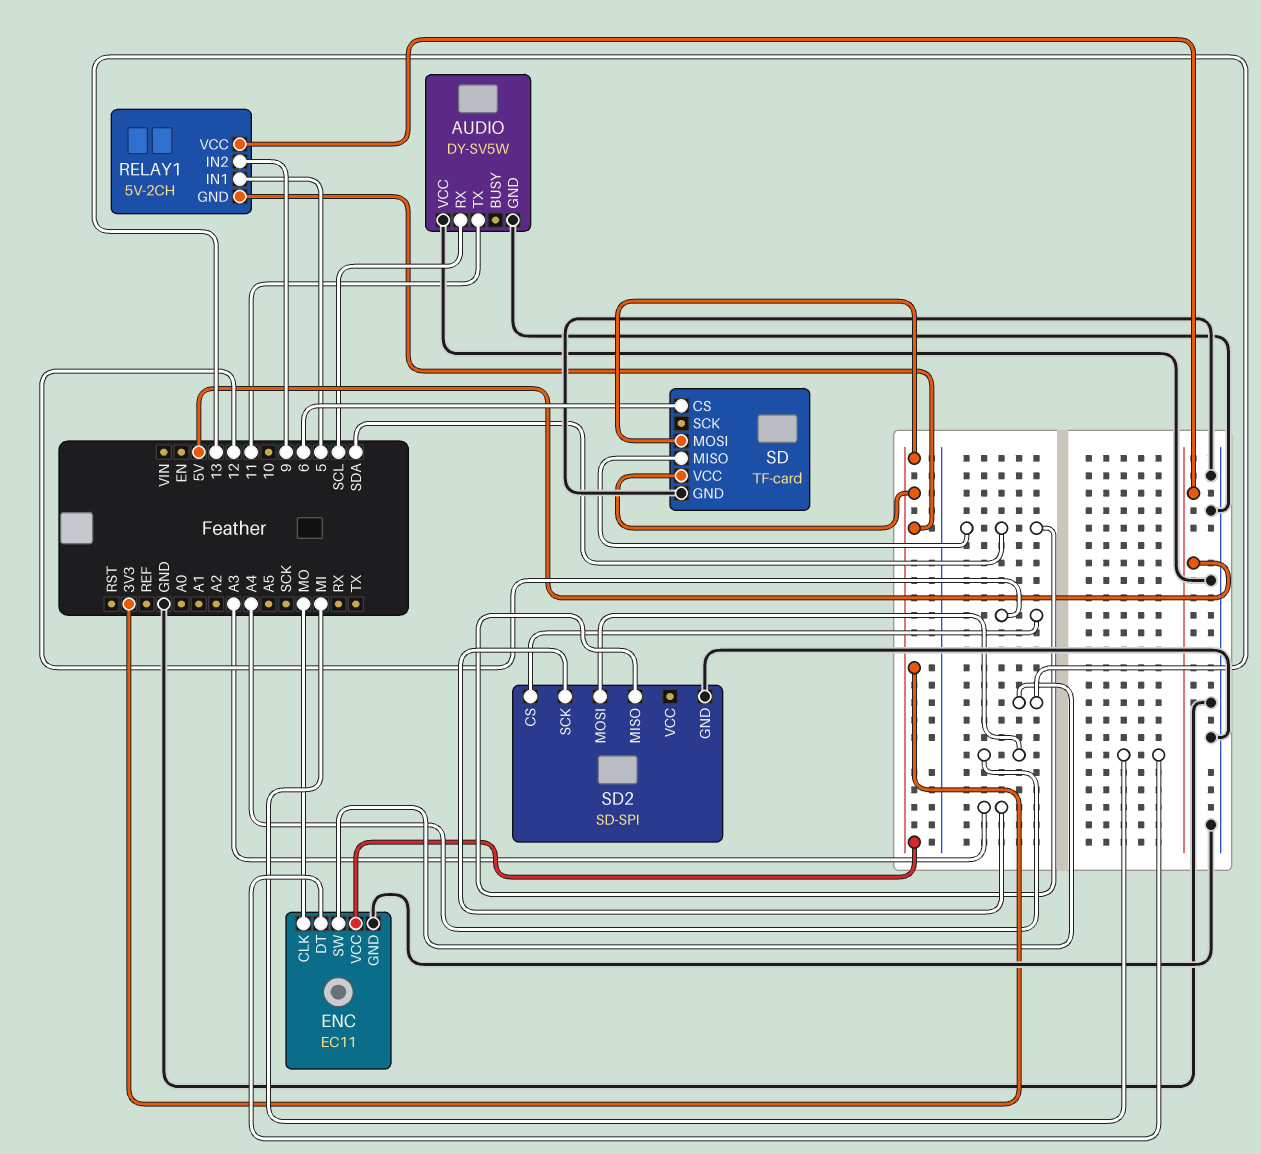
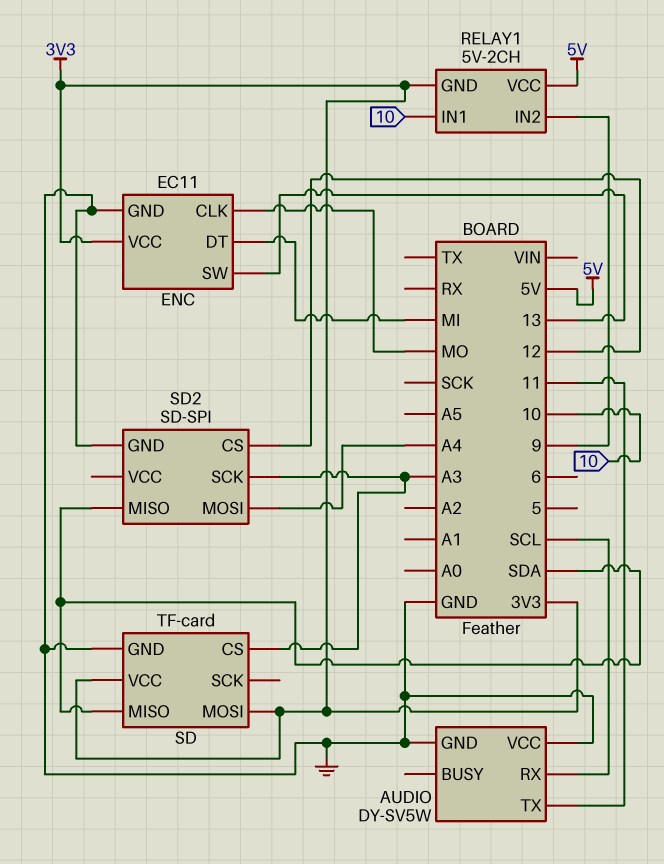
RELAY1 pin IN1: 5 -> 10
SD pin CS: 6 -> A3

